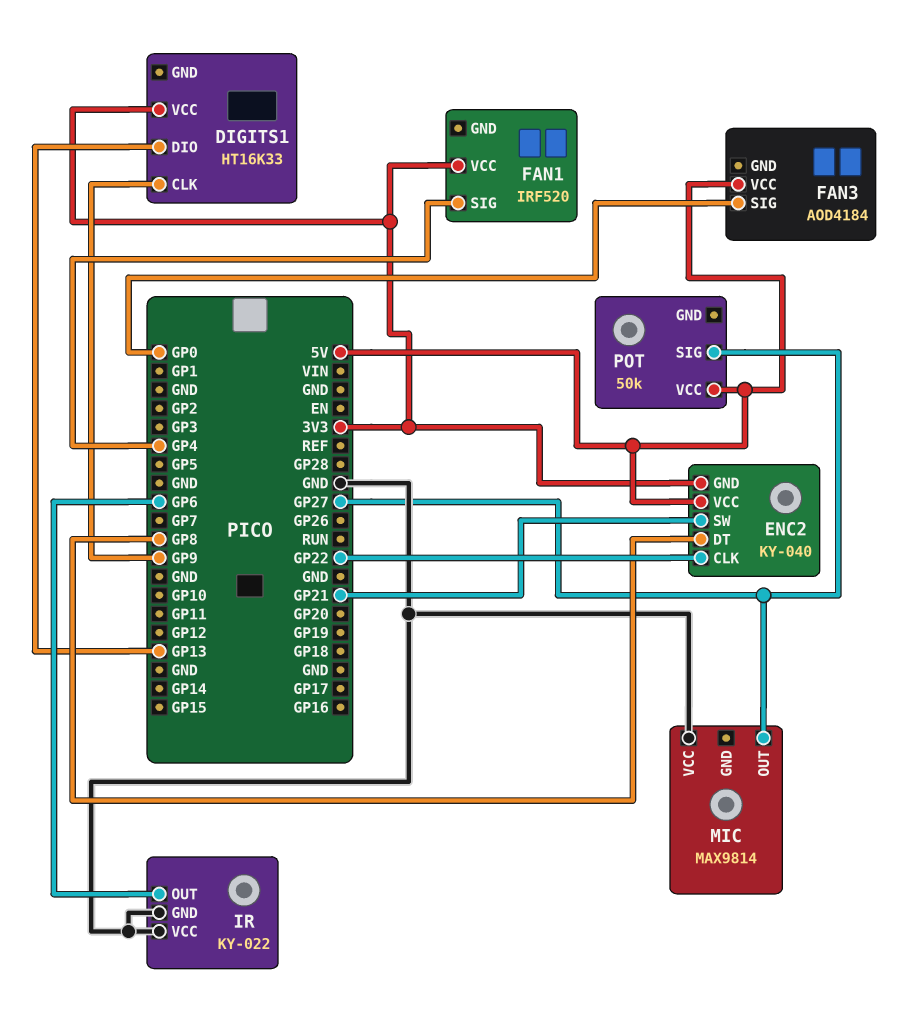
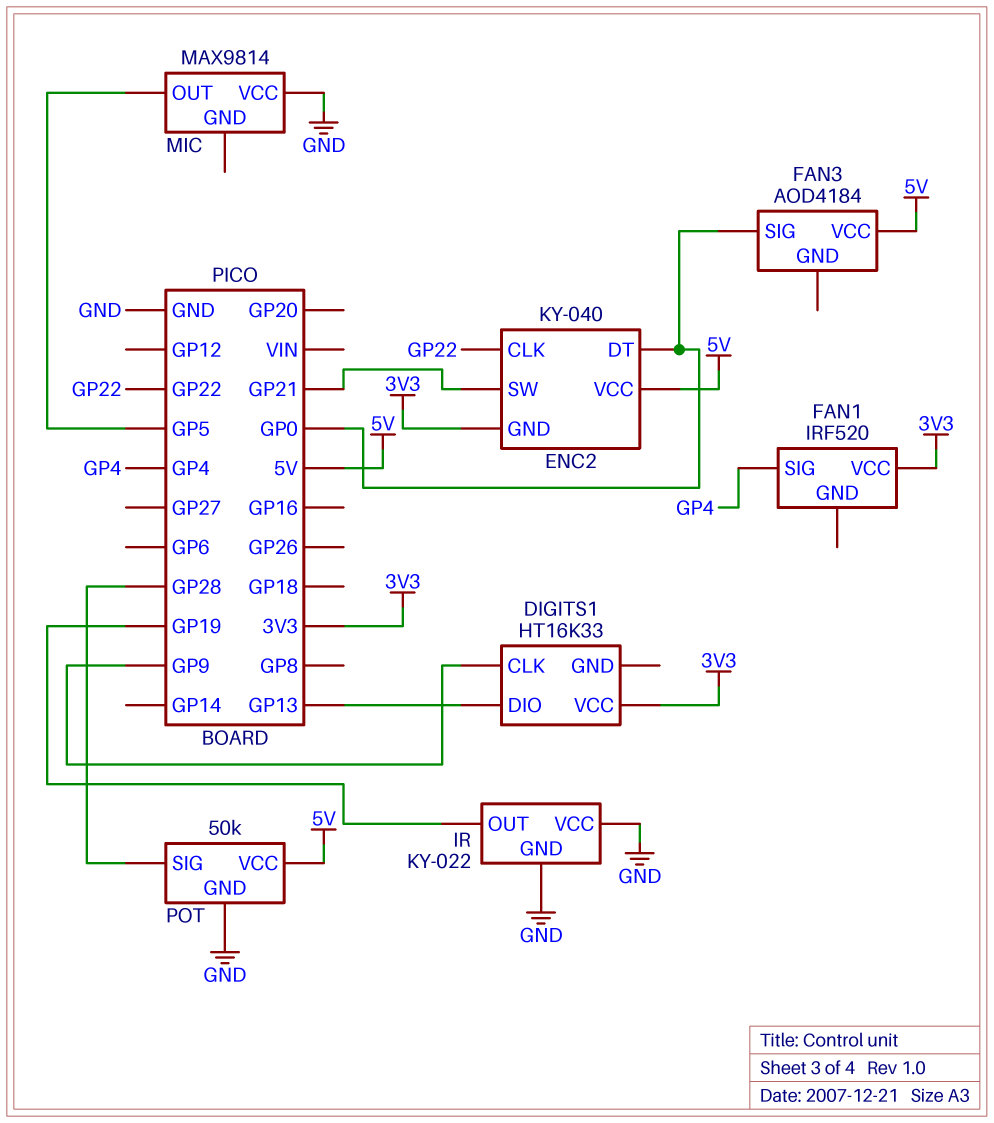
ENC2 pin DT: GP8 -> GP0
IR pin OUT: GP6 -> GP19
MIC pin OUT: GP27 -> GP5
POT pin GND: none -> GND
POT pin SIG: GP27 -> GP28

